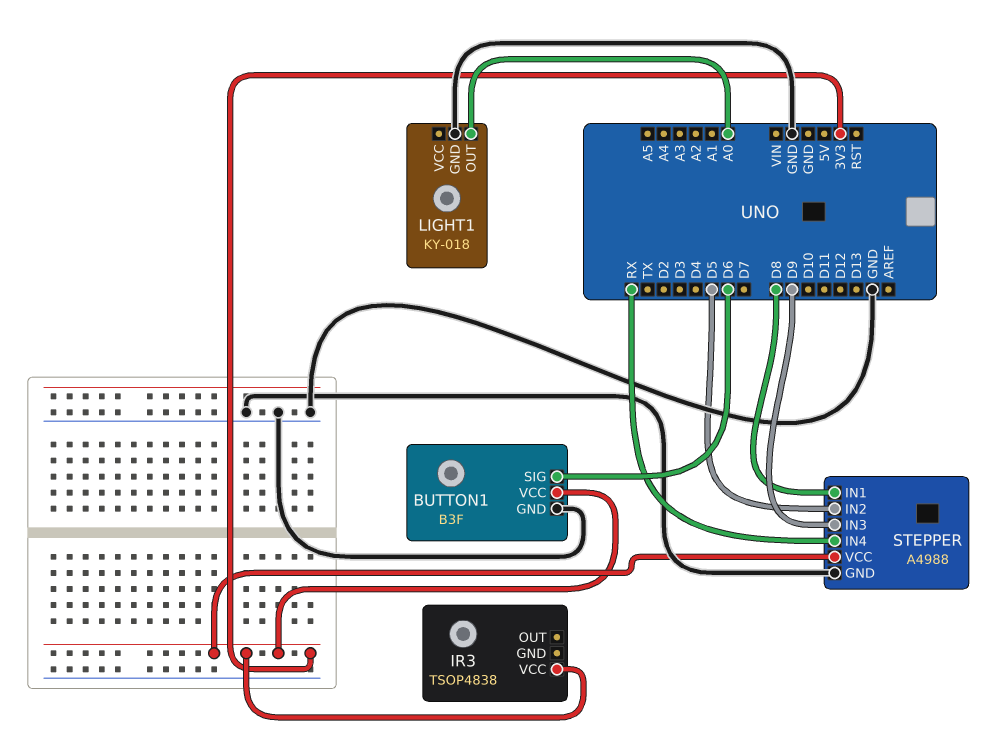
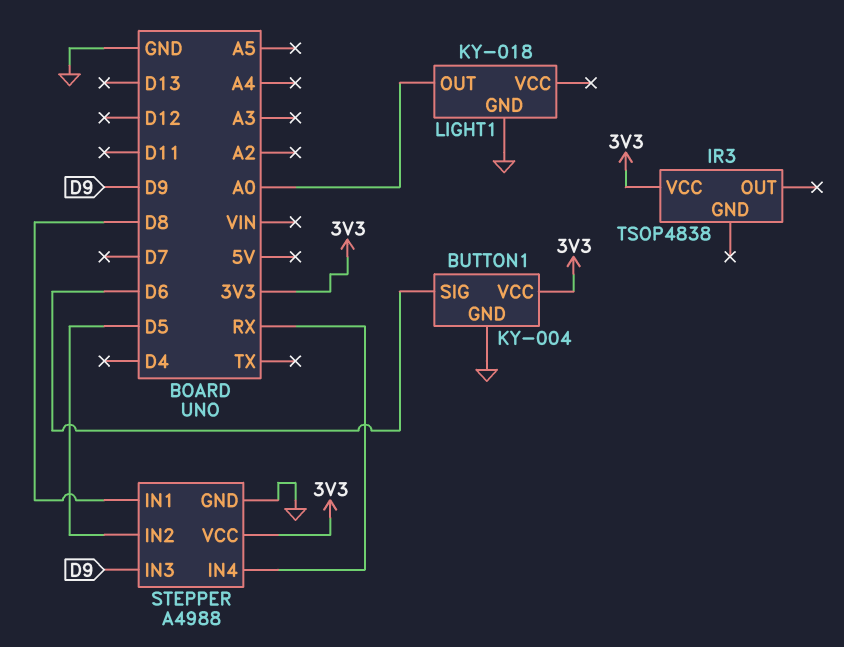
BUTTON1: B3F -> KY-004

